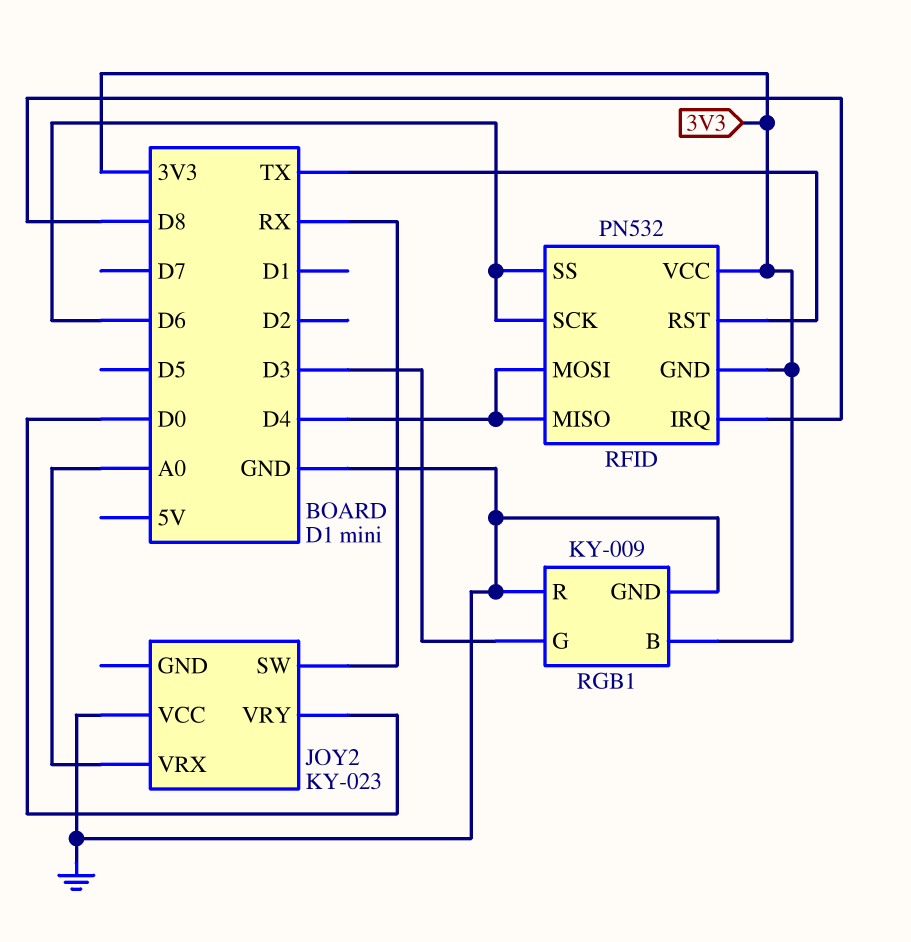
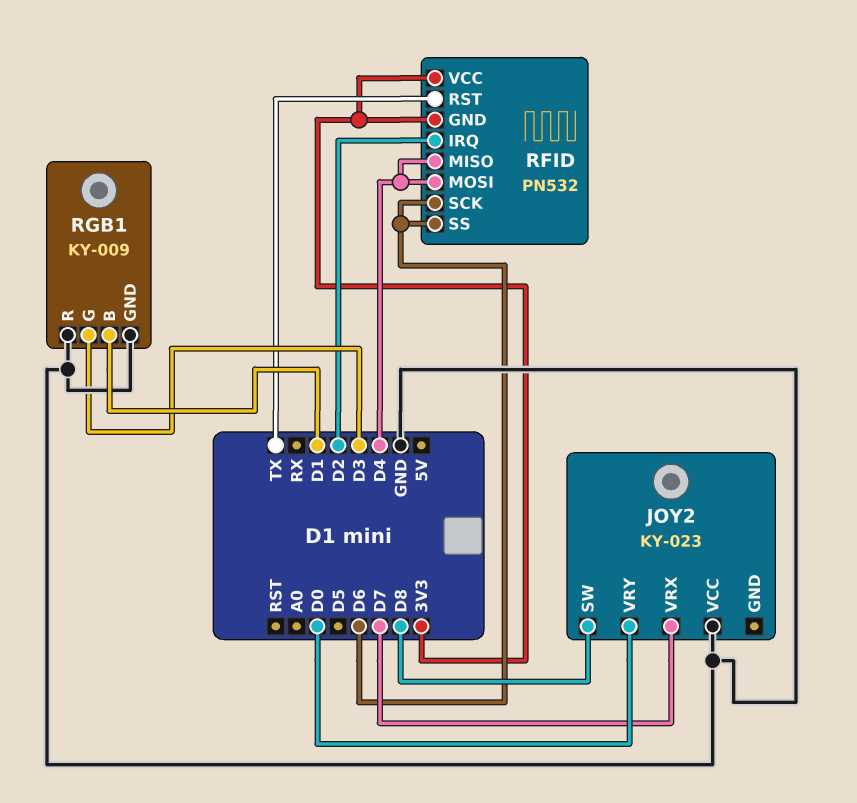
JOY2 pin SW: RX -> D8
JOY2 pin VRX: A0 -> D7
RFID pin IRQ: D8 -> D2
RGB1 pin B: 3V3 -> D1

